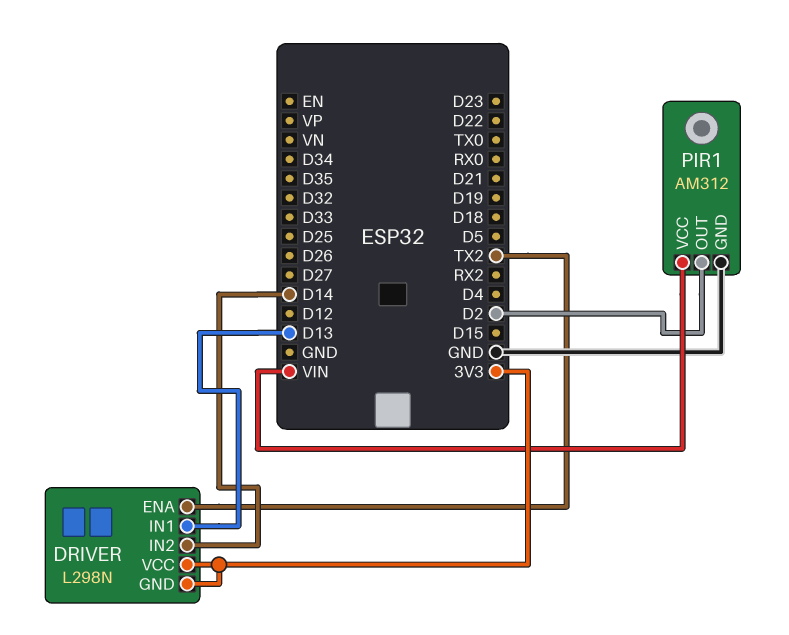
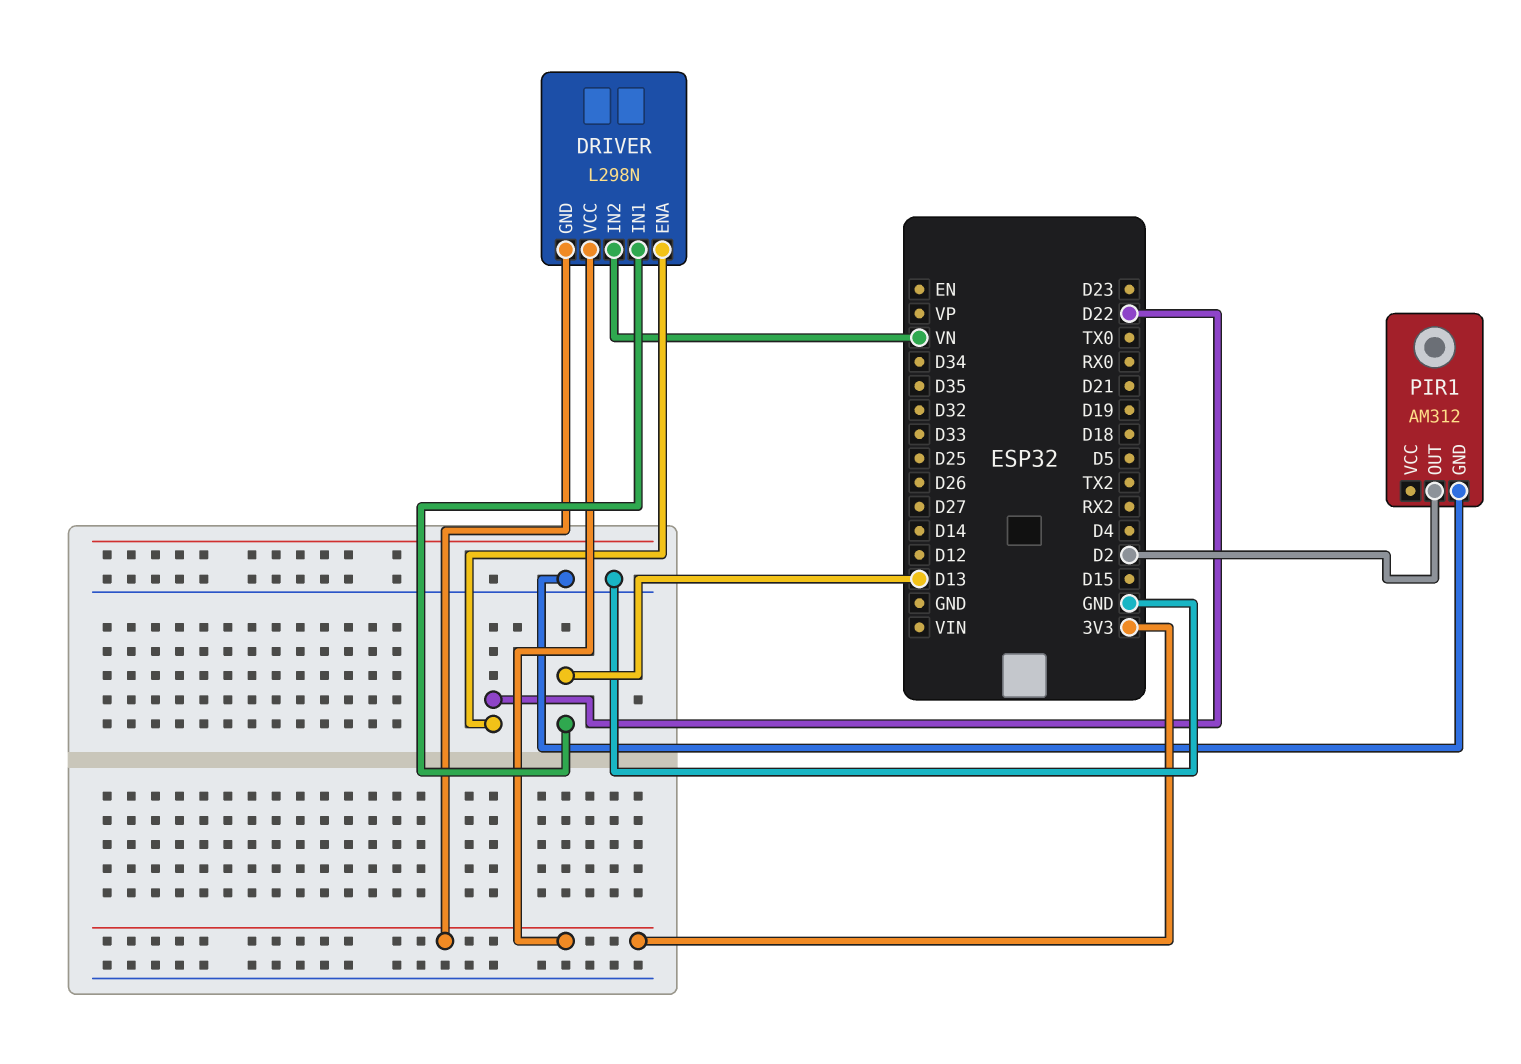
DRIVER pin ENA: TX2 -> D22
DRIVER pin IN2: D14 -> VN
PIR1 pin VCC: VIN -> none

